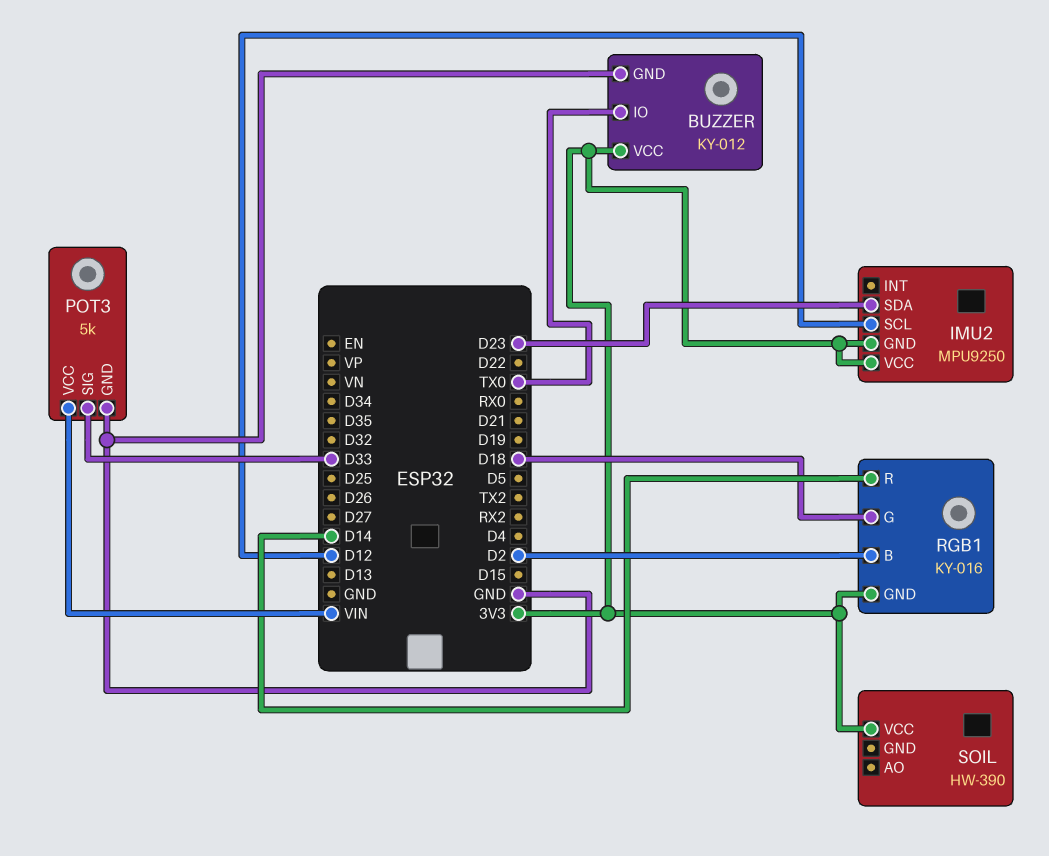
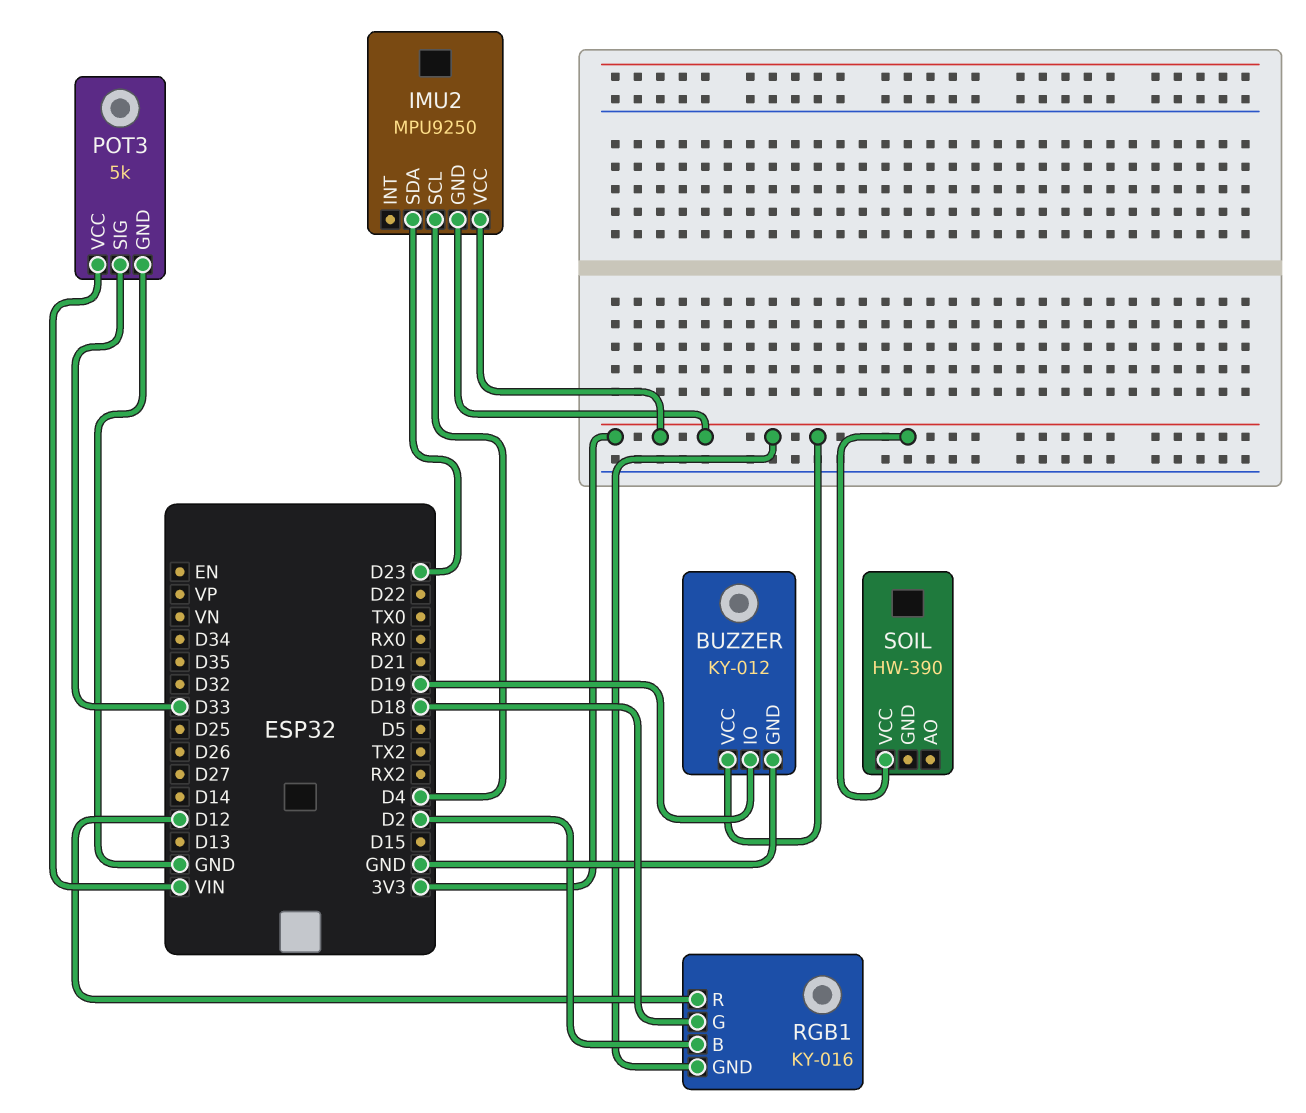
BUZZER pin IO: TX0 -> D19
IMU2 pin SCL: D12 -> D4
RGB1 pin R: D14 -> D12

